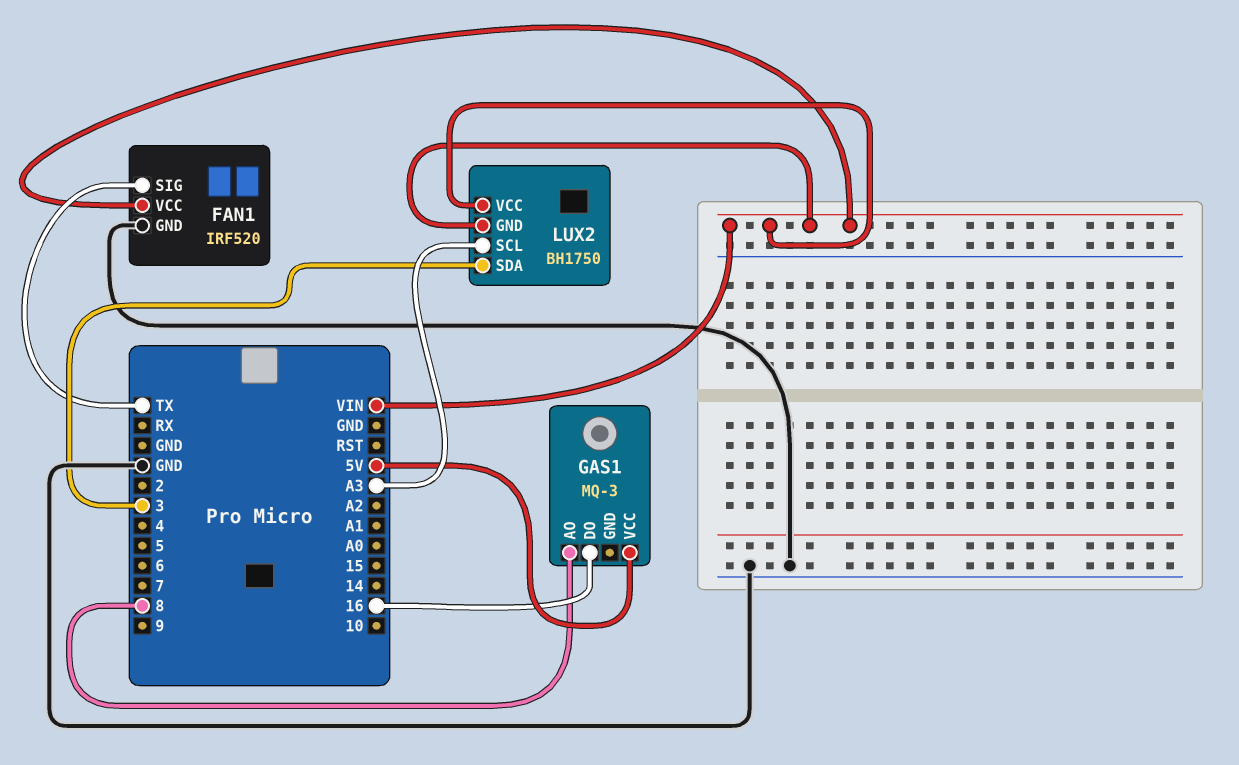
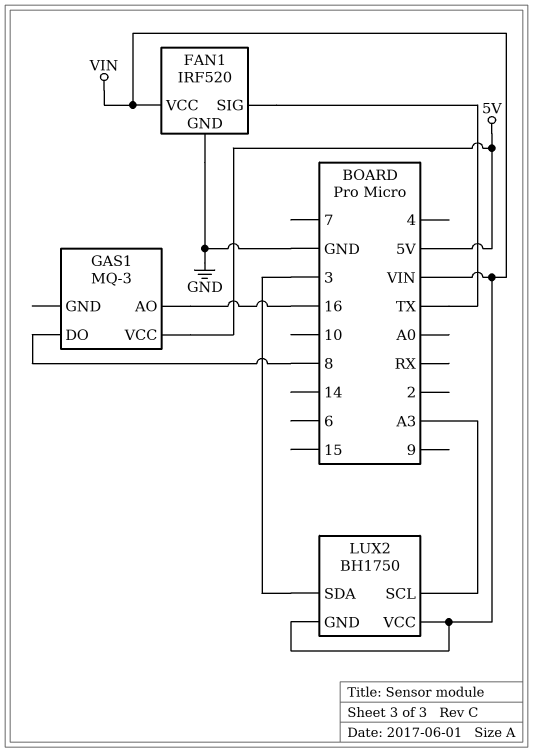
GAS1 pin AO: 8 -> 16
GAS1 pin DO: 16 -> 8

